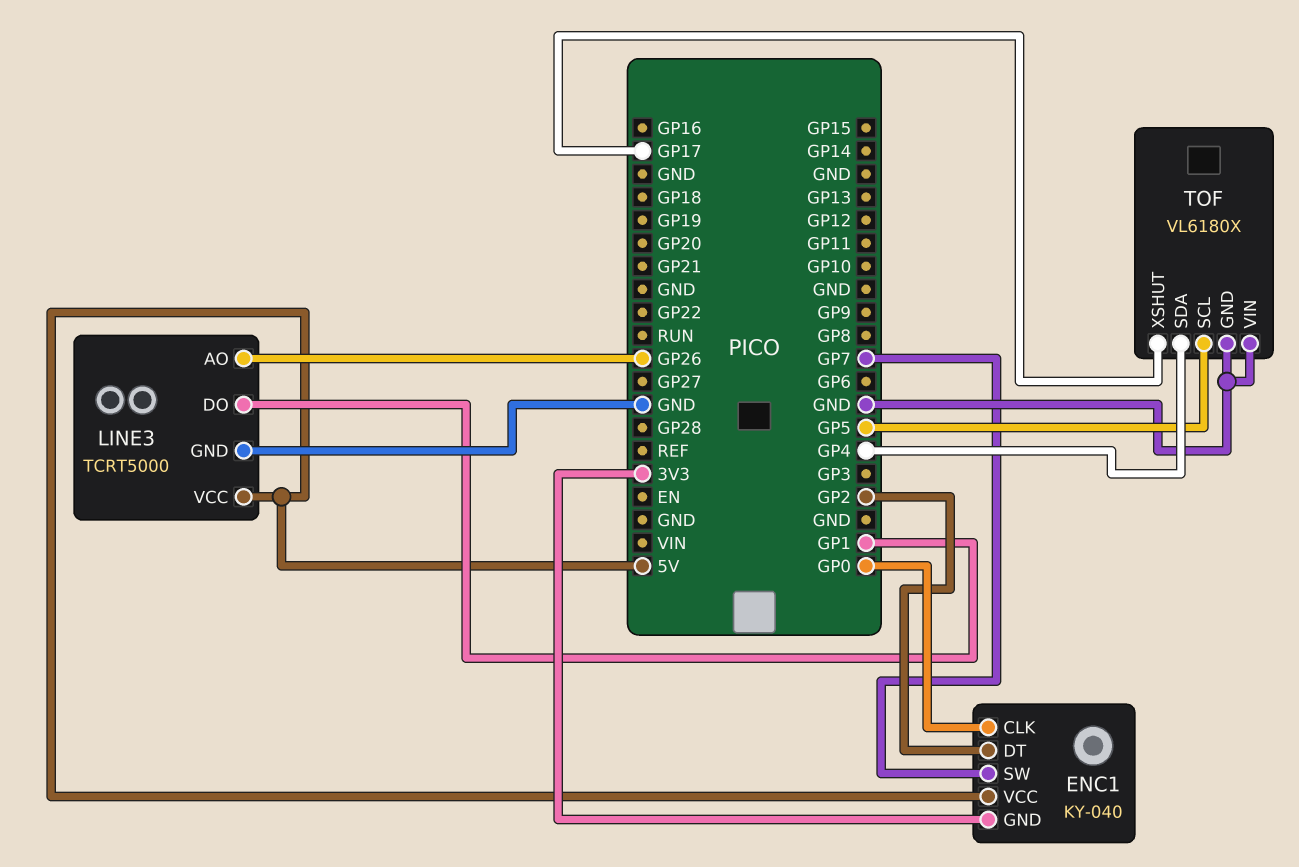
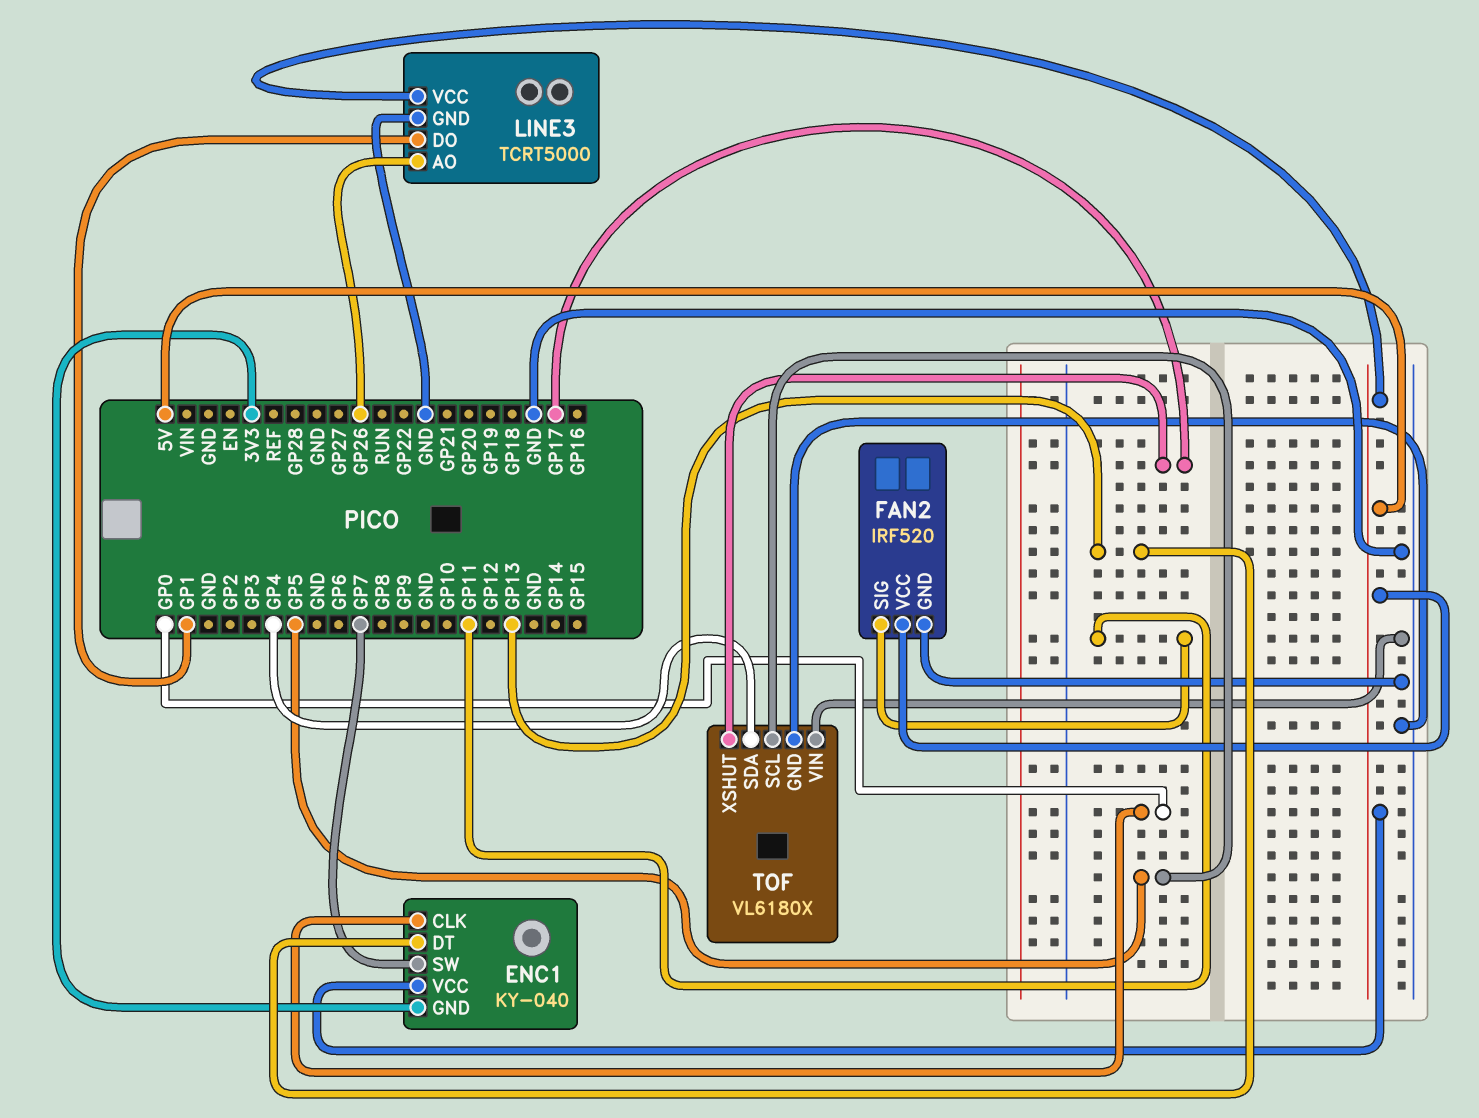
ENC1 pin DT: GP2 -> GP13
FAN2: none -> IRF520
FAN2 pin GND: none -> GND
FAN2 pin SIG: none -> GP11
FAN2 pin VCC: none -> 5V

